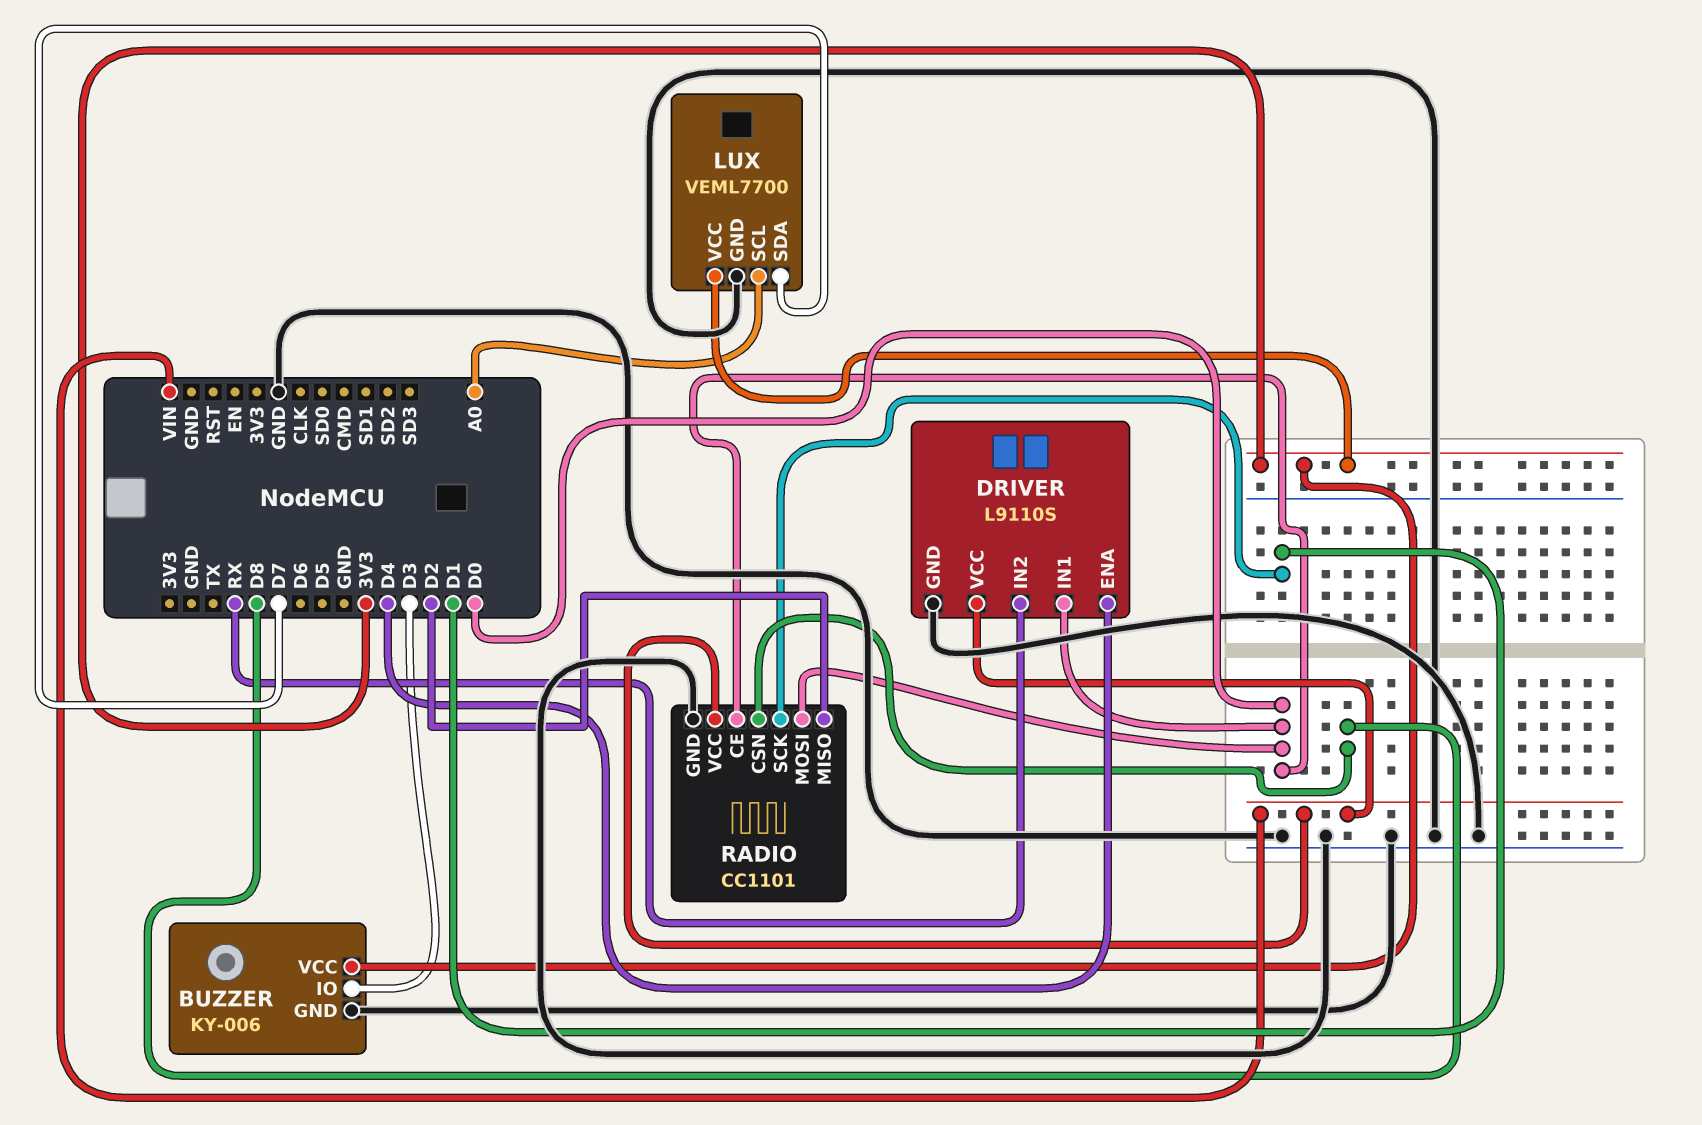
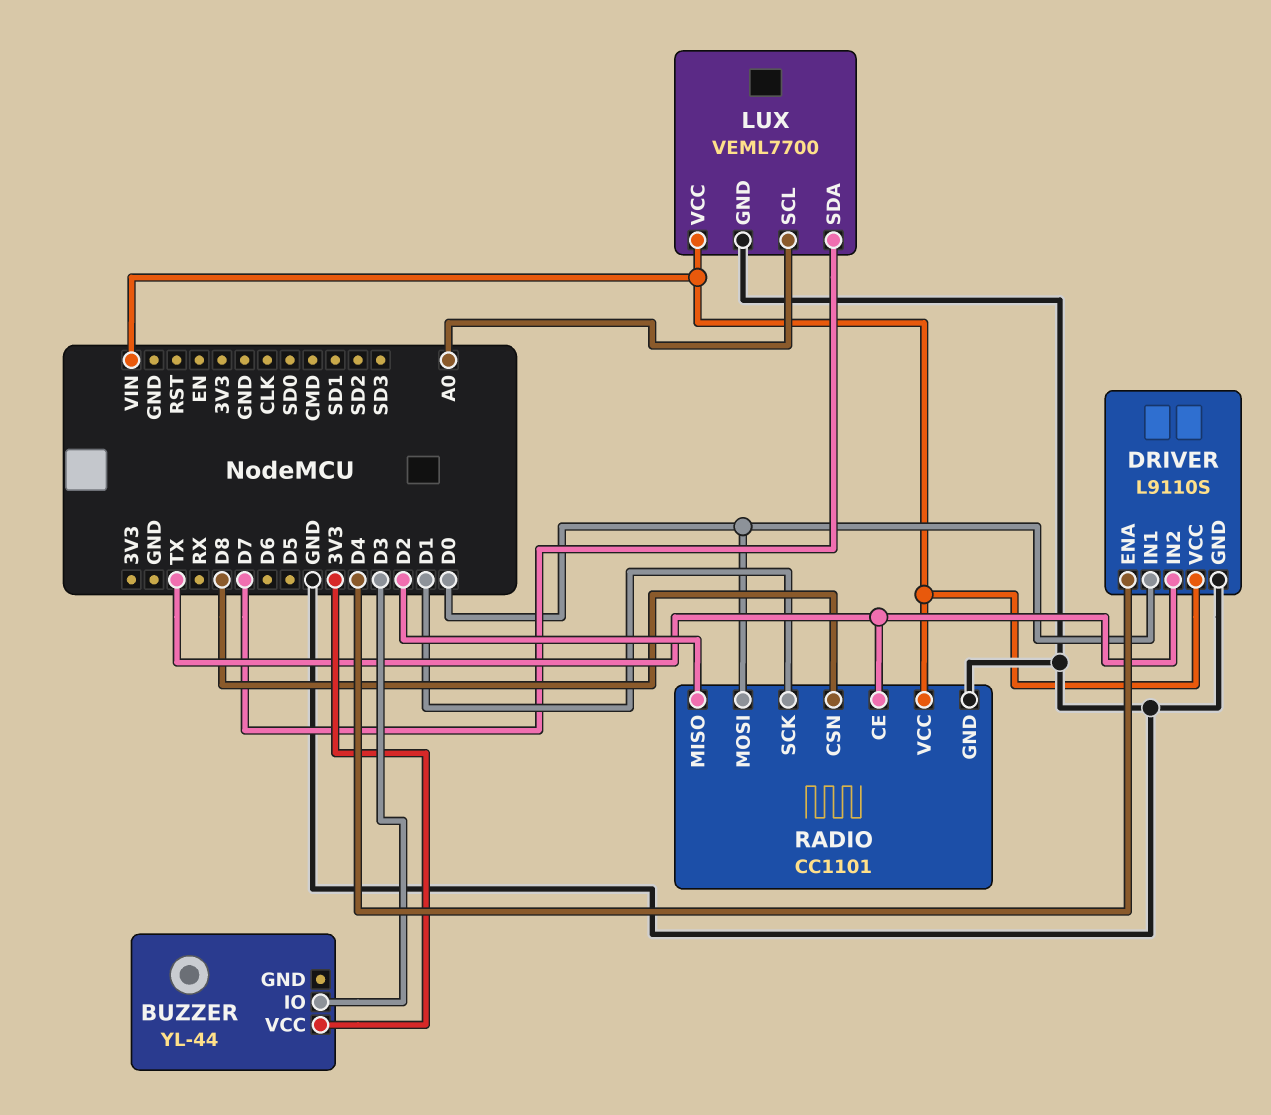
BUZZER: KY-006 -> YL-44
BUZZER pin GND: GND -> none
DRIVER pin IN2: RX -> TX
LUX pin VCC: 3V3 -> VIN
RADIO pin CE: D0 -> TX

